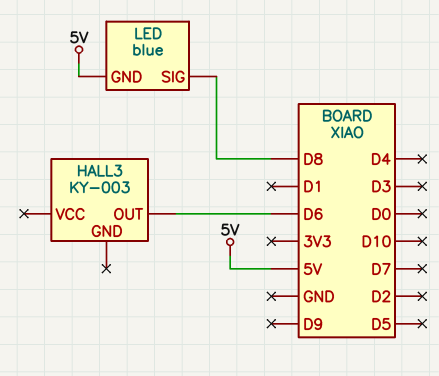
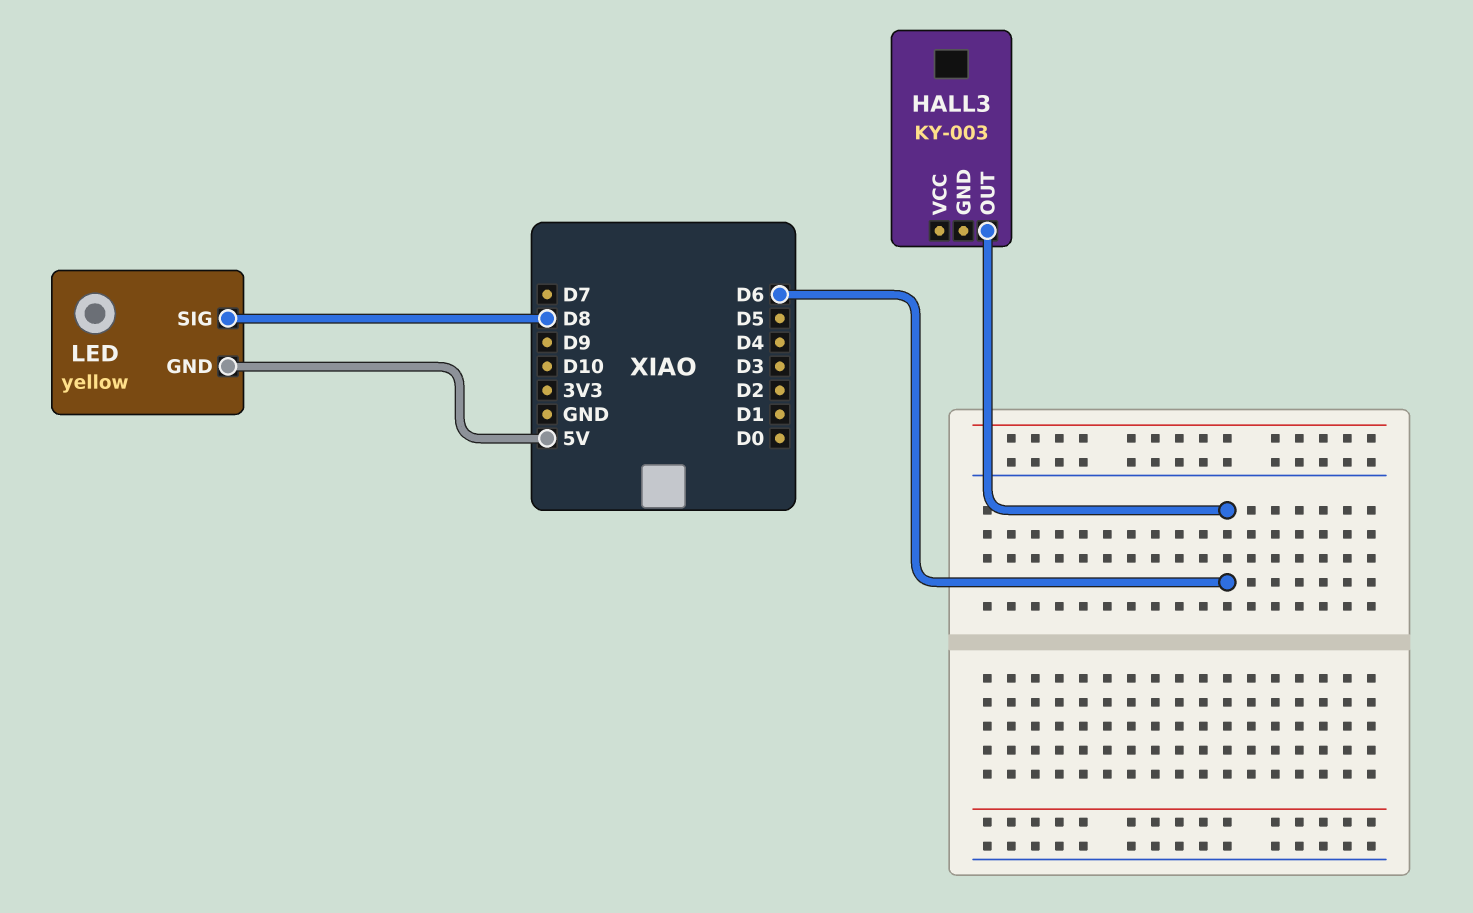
LED: blue -> yellow

